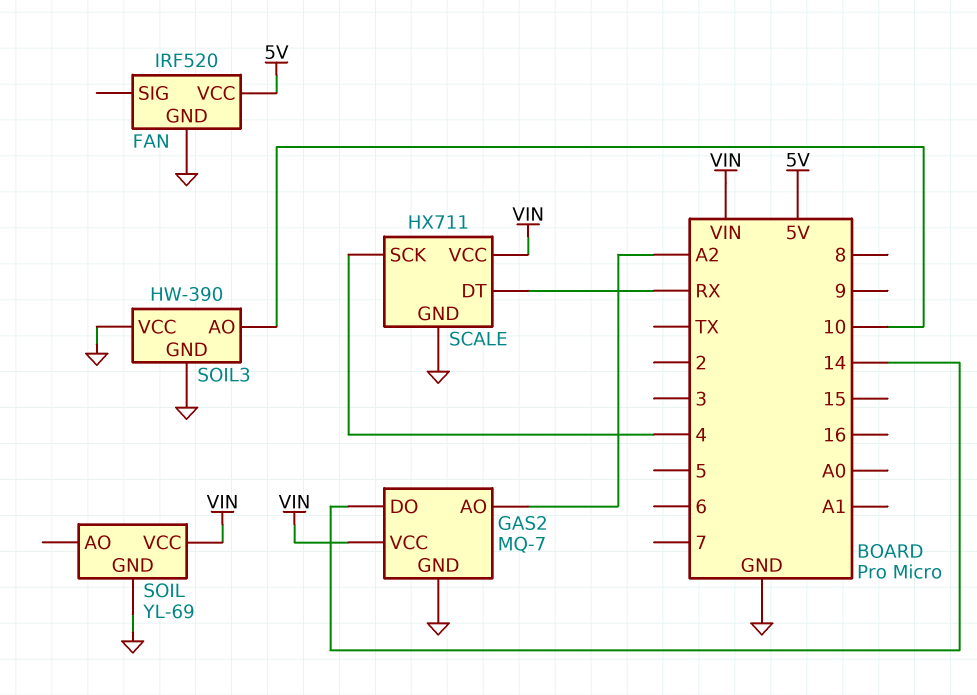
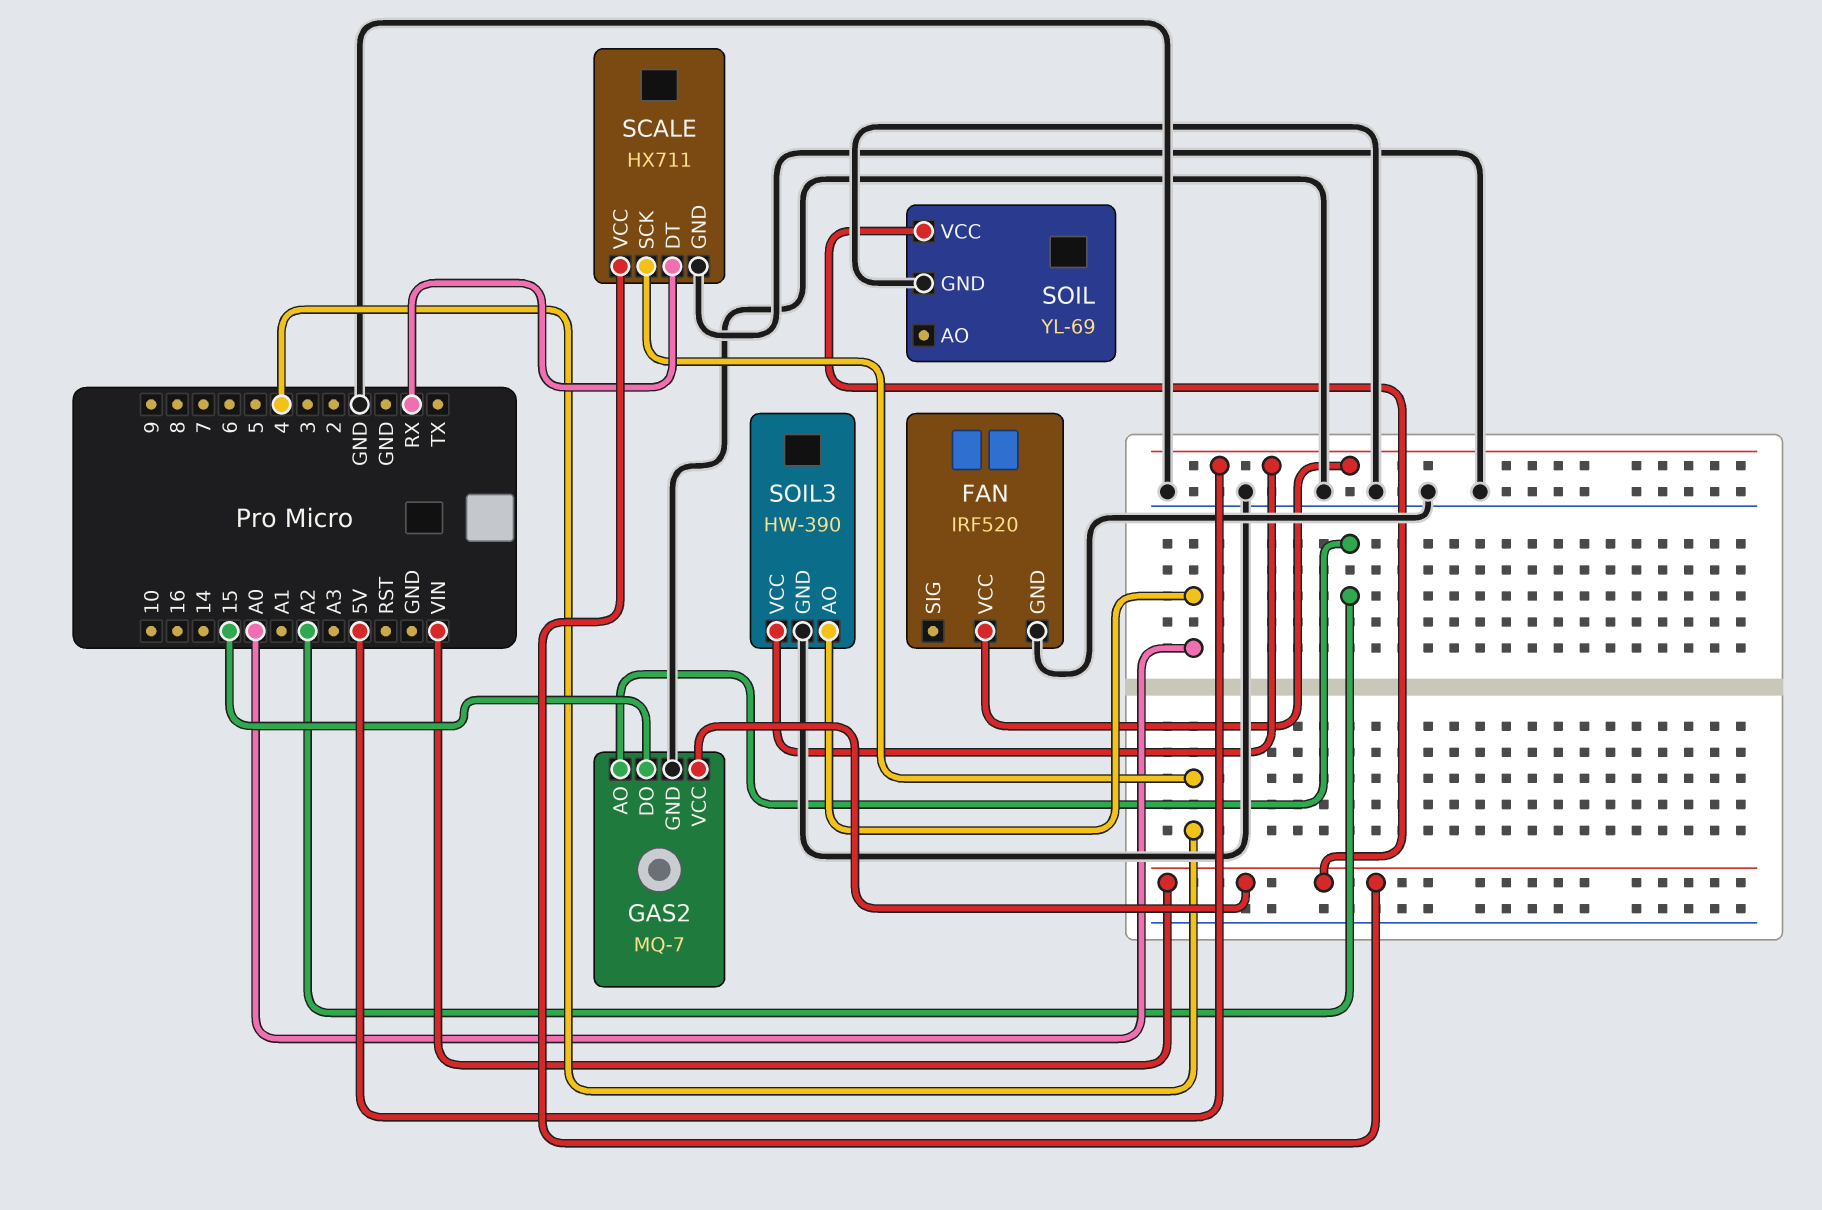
GAS2 pin DO: 14 -> 15
SOIL3 pin AO: 10 -> A0
SOIL3 pin VCC: GND -> 5V

